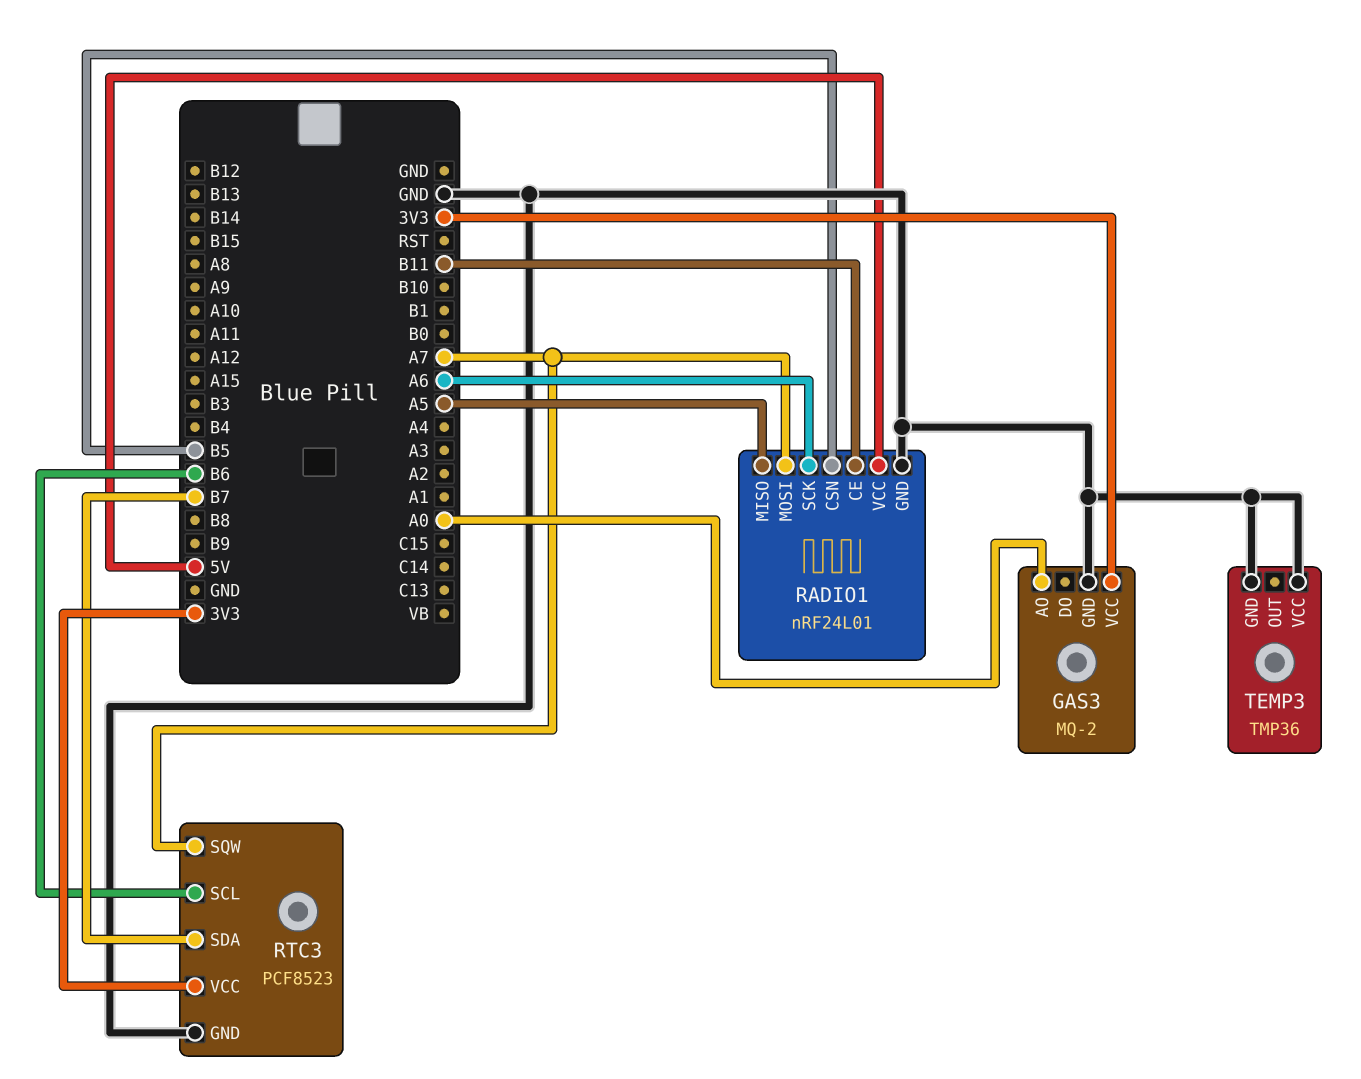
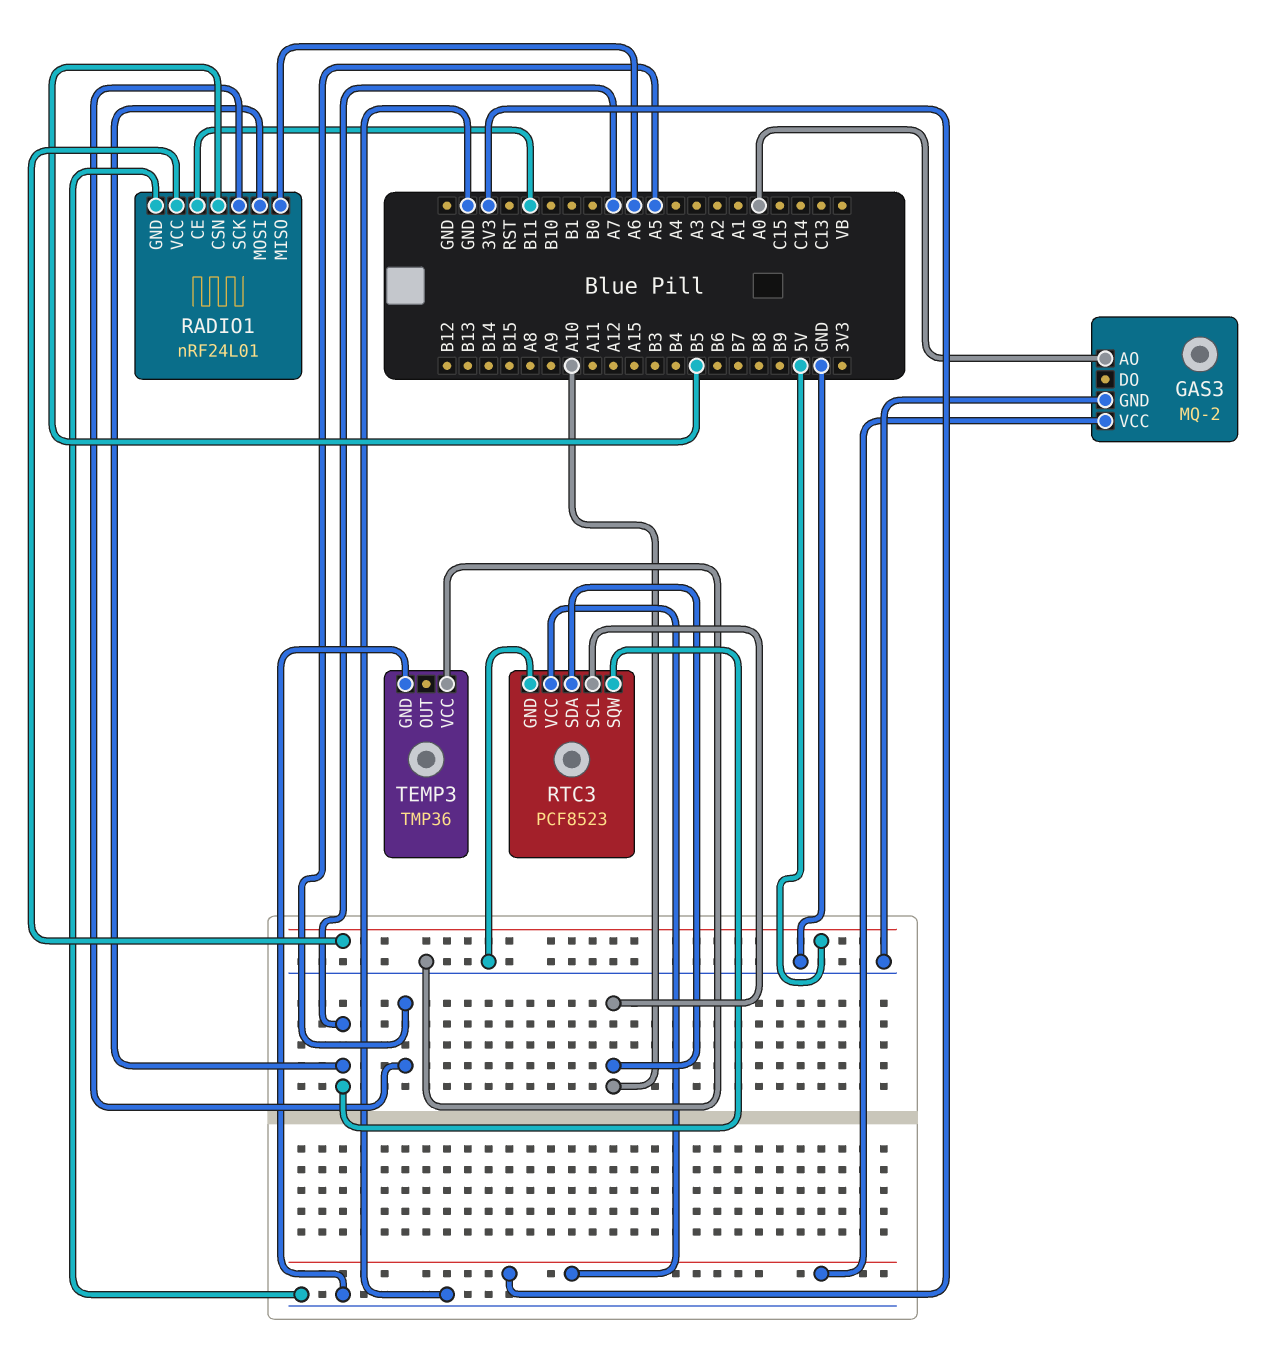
RADIO1 pin MISO: A5 -> A6
RADIO1 pin SCK: A6 -> A5
RTC3 pin SCL: B6 -> A10
RTC3 pin SDA: B7 -> A10

